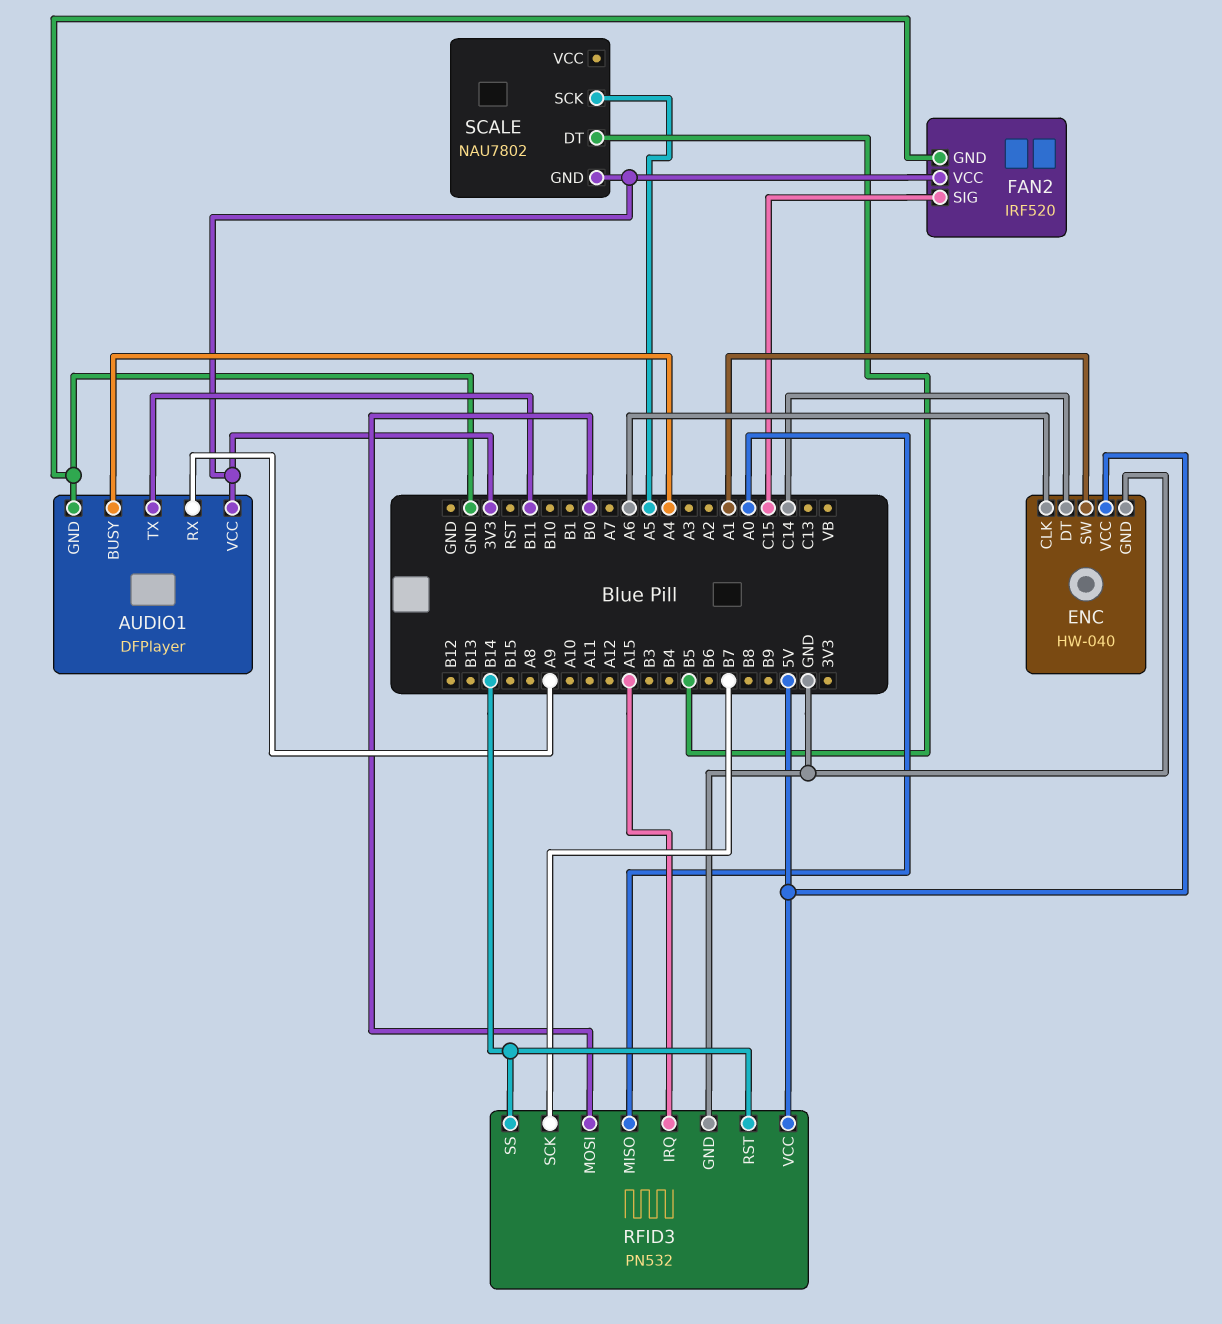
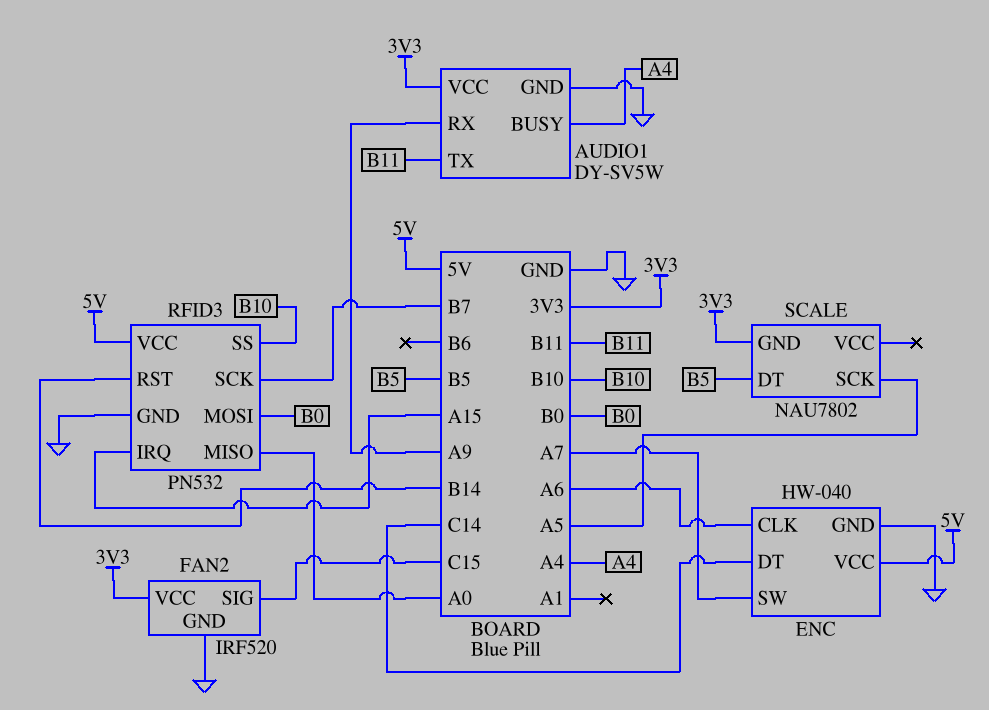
AUDIO1: DFPlayer -> DY-SV5W
ENC pin SW: A1 -> A7
RFID3 pin SS: B14 -> B10

